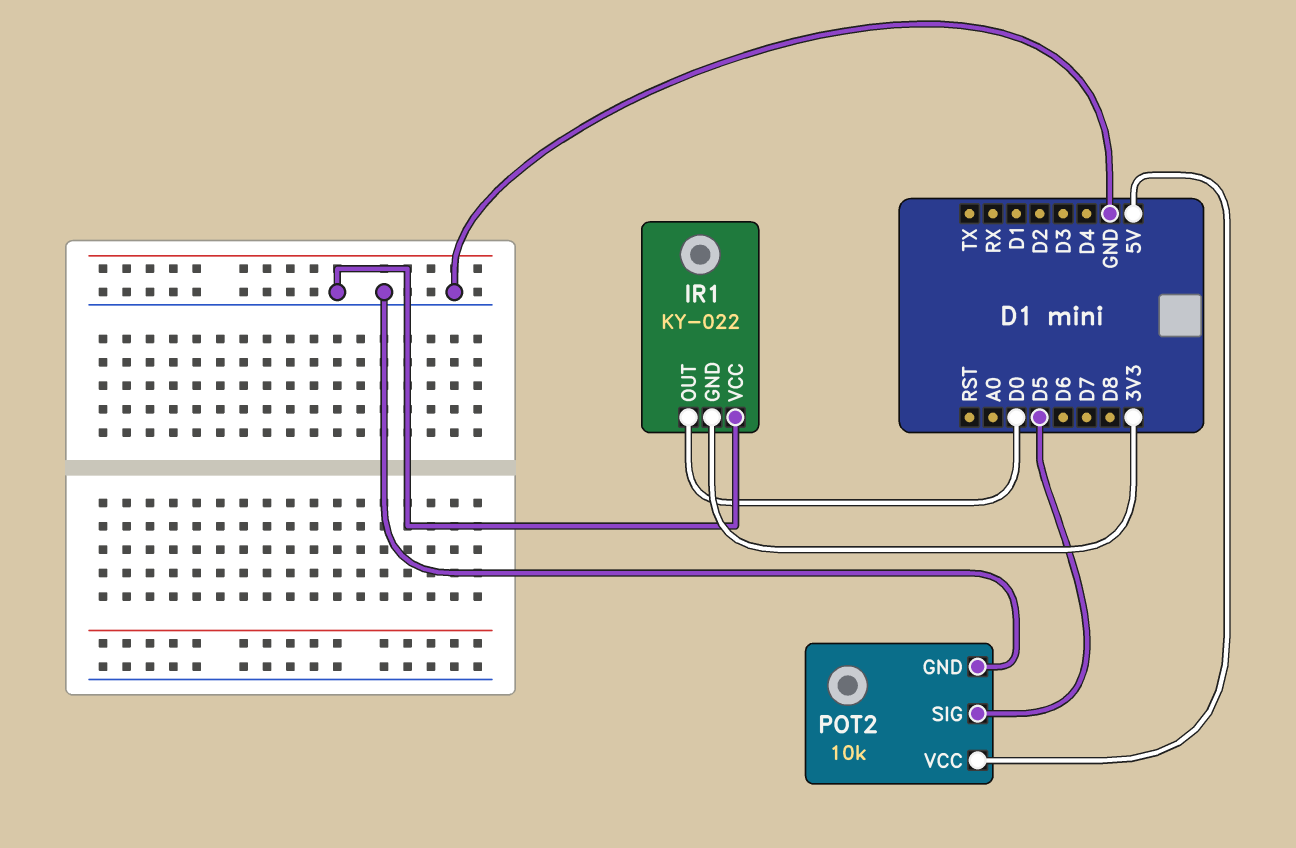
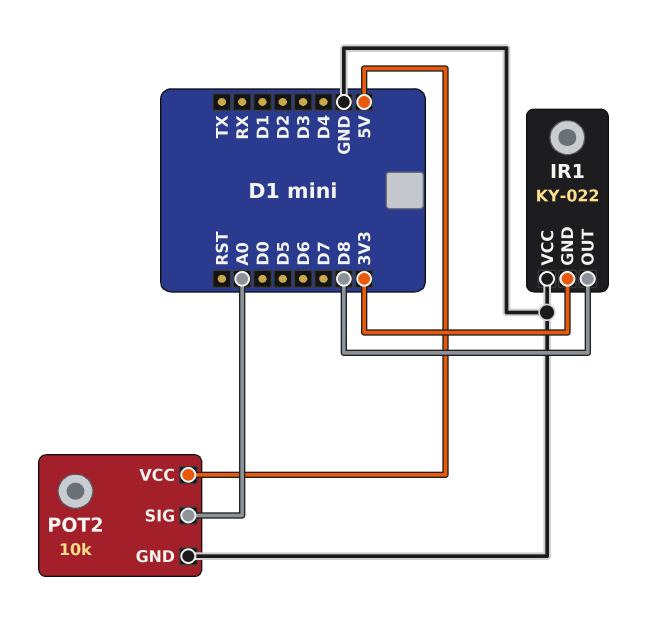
IR1 pin OUT: D0 -> D8
POT2 pin SIG: D5 -> A0

